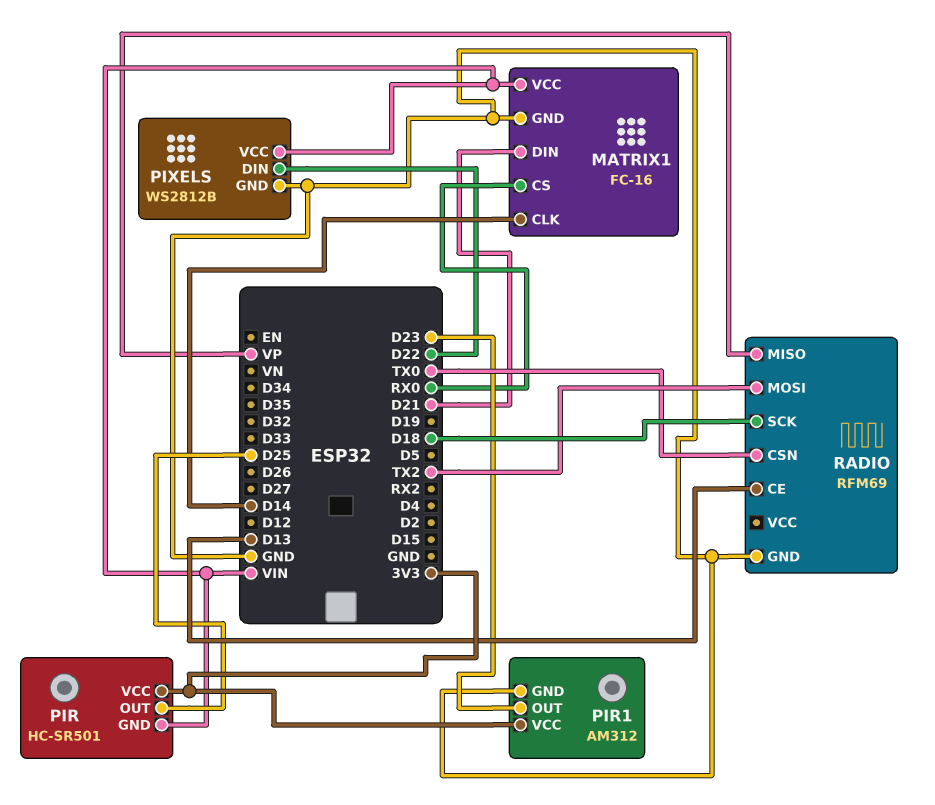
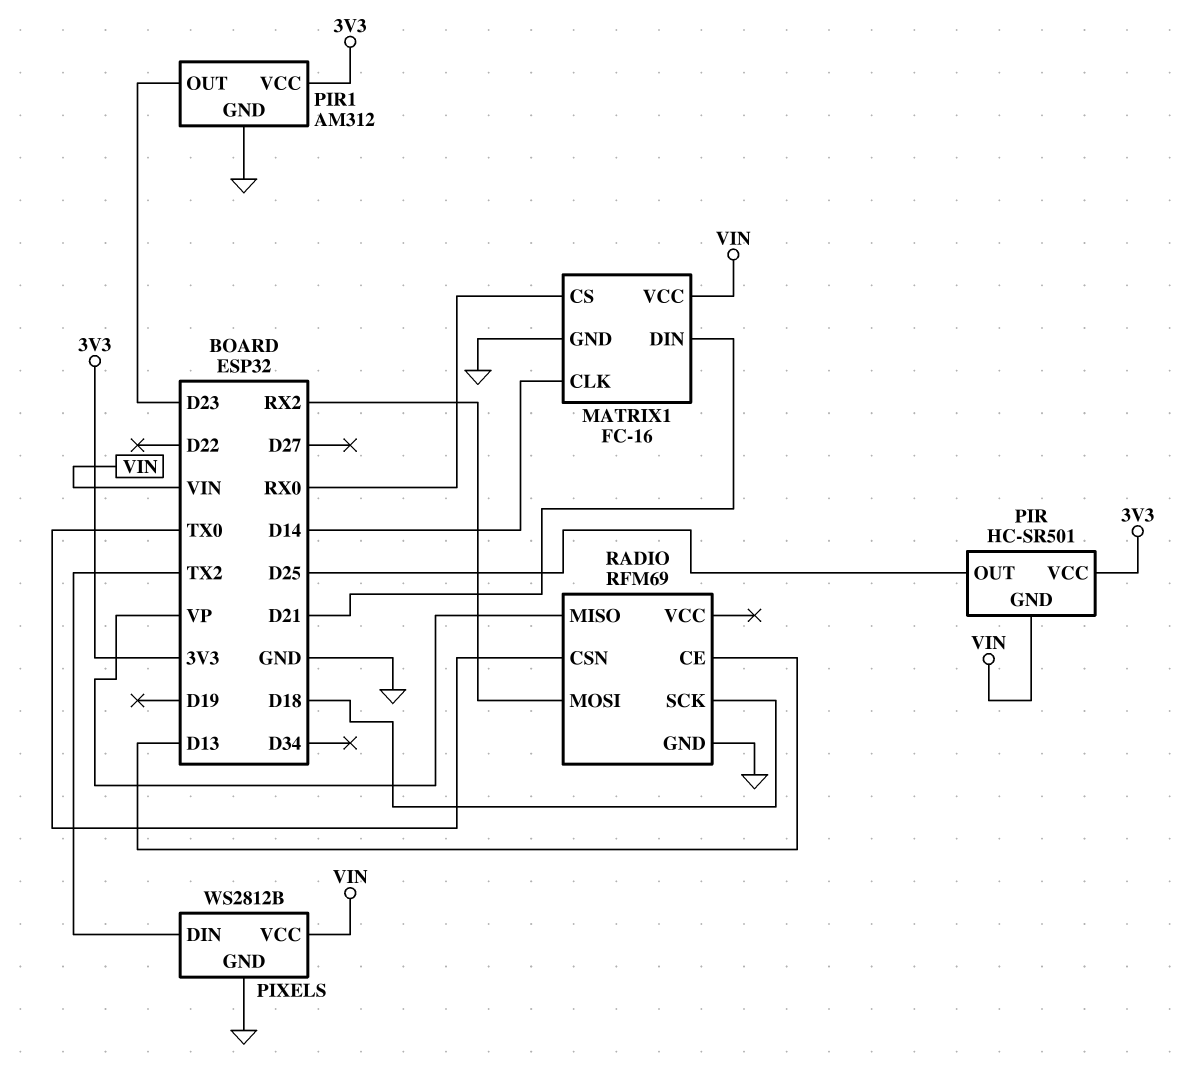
PIXELS pin DIN: D22 -> TX2
RADIO pin MOSI: TX2 -> RX2

